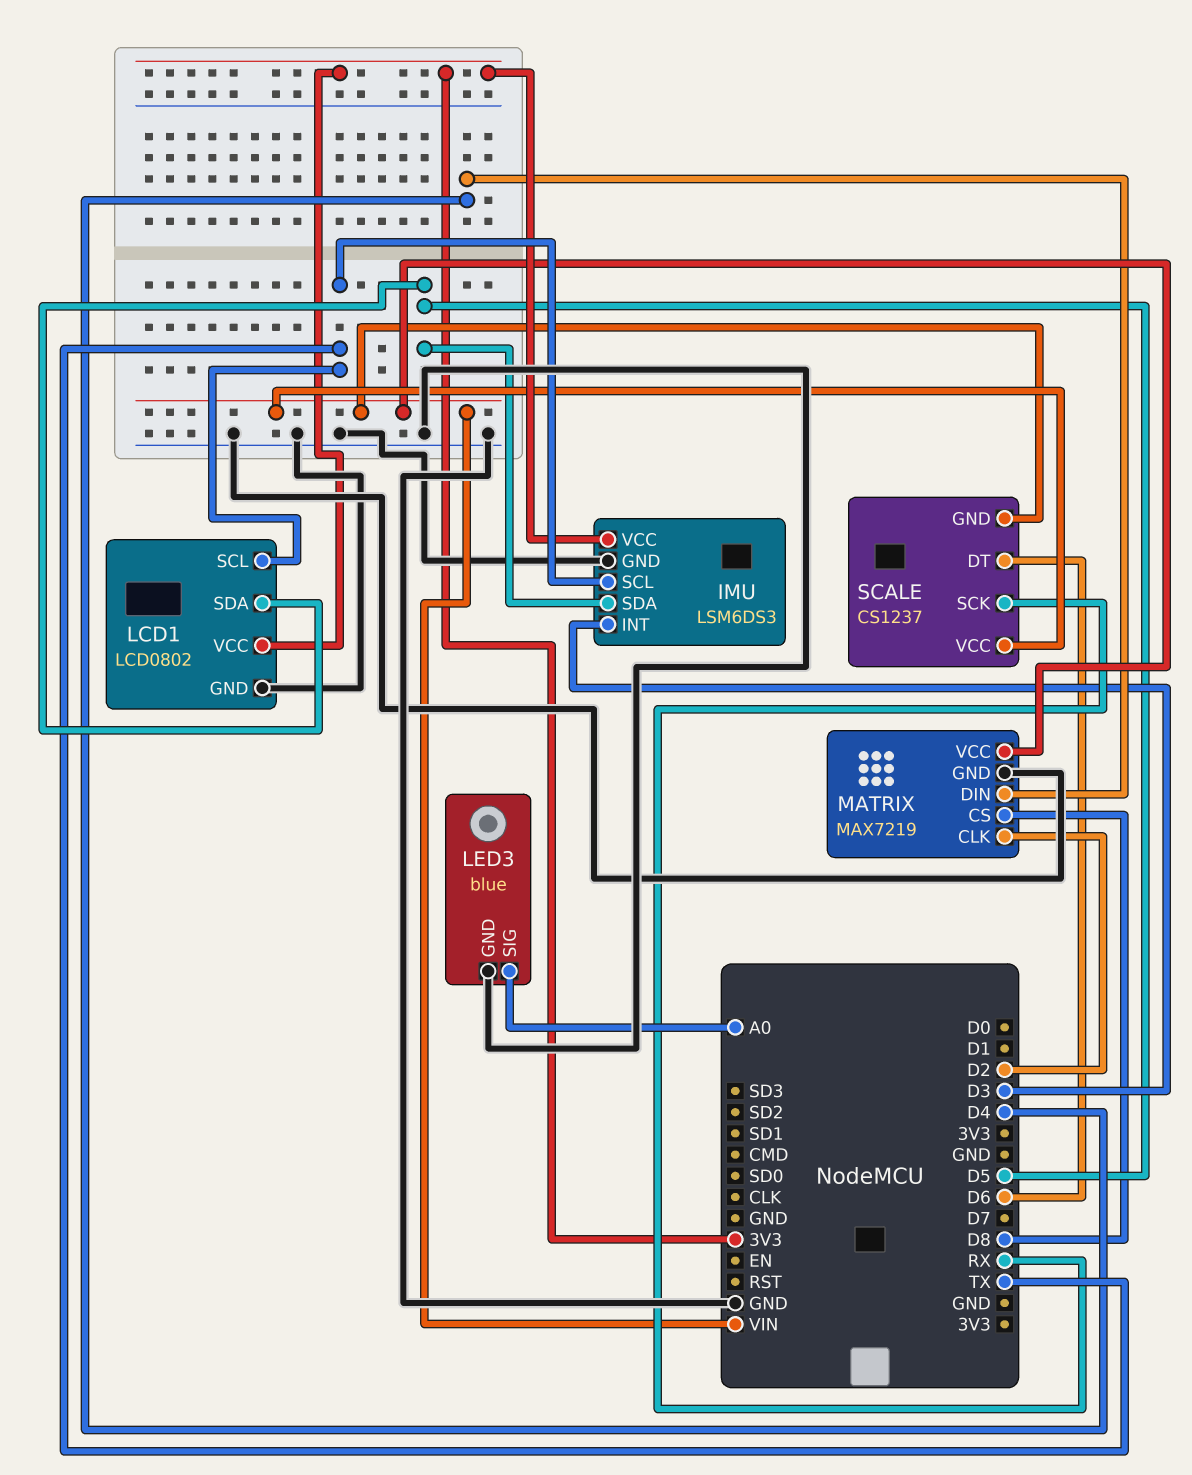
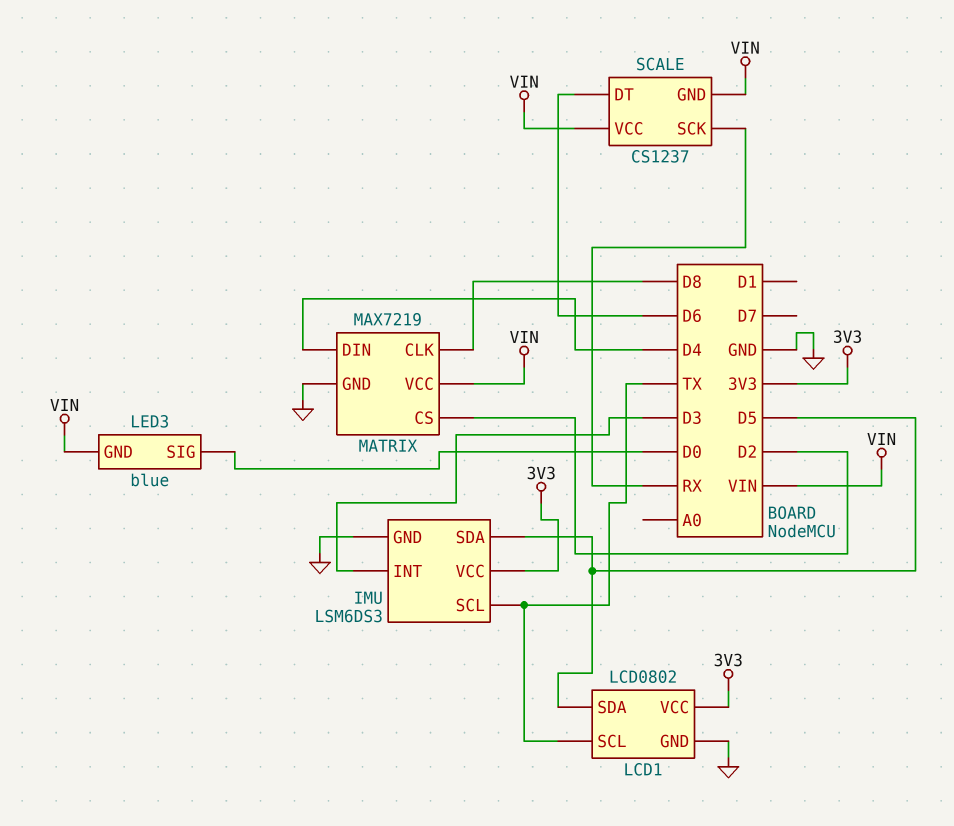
LED3 pin GND: GND -> VIN
LED3 pin SIG: A0 -> D0
MATRIX pin CLK: D2 -> D8
MATRIX pin CS: D8 -> D2

